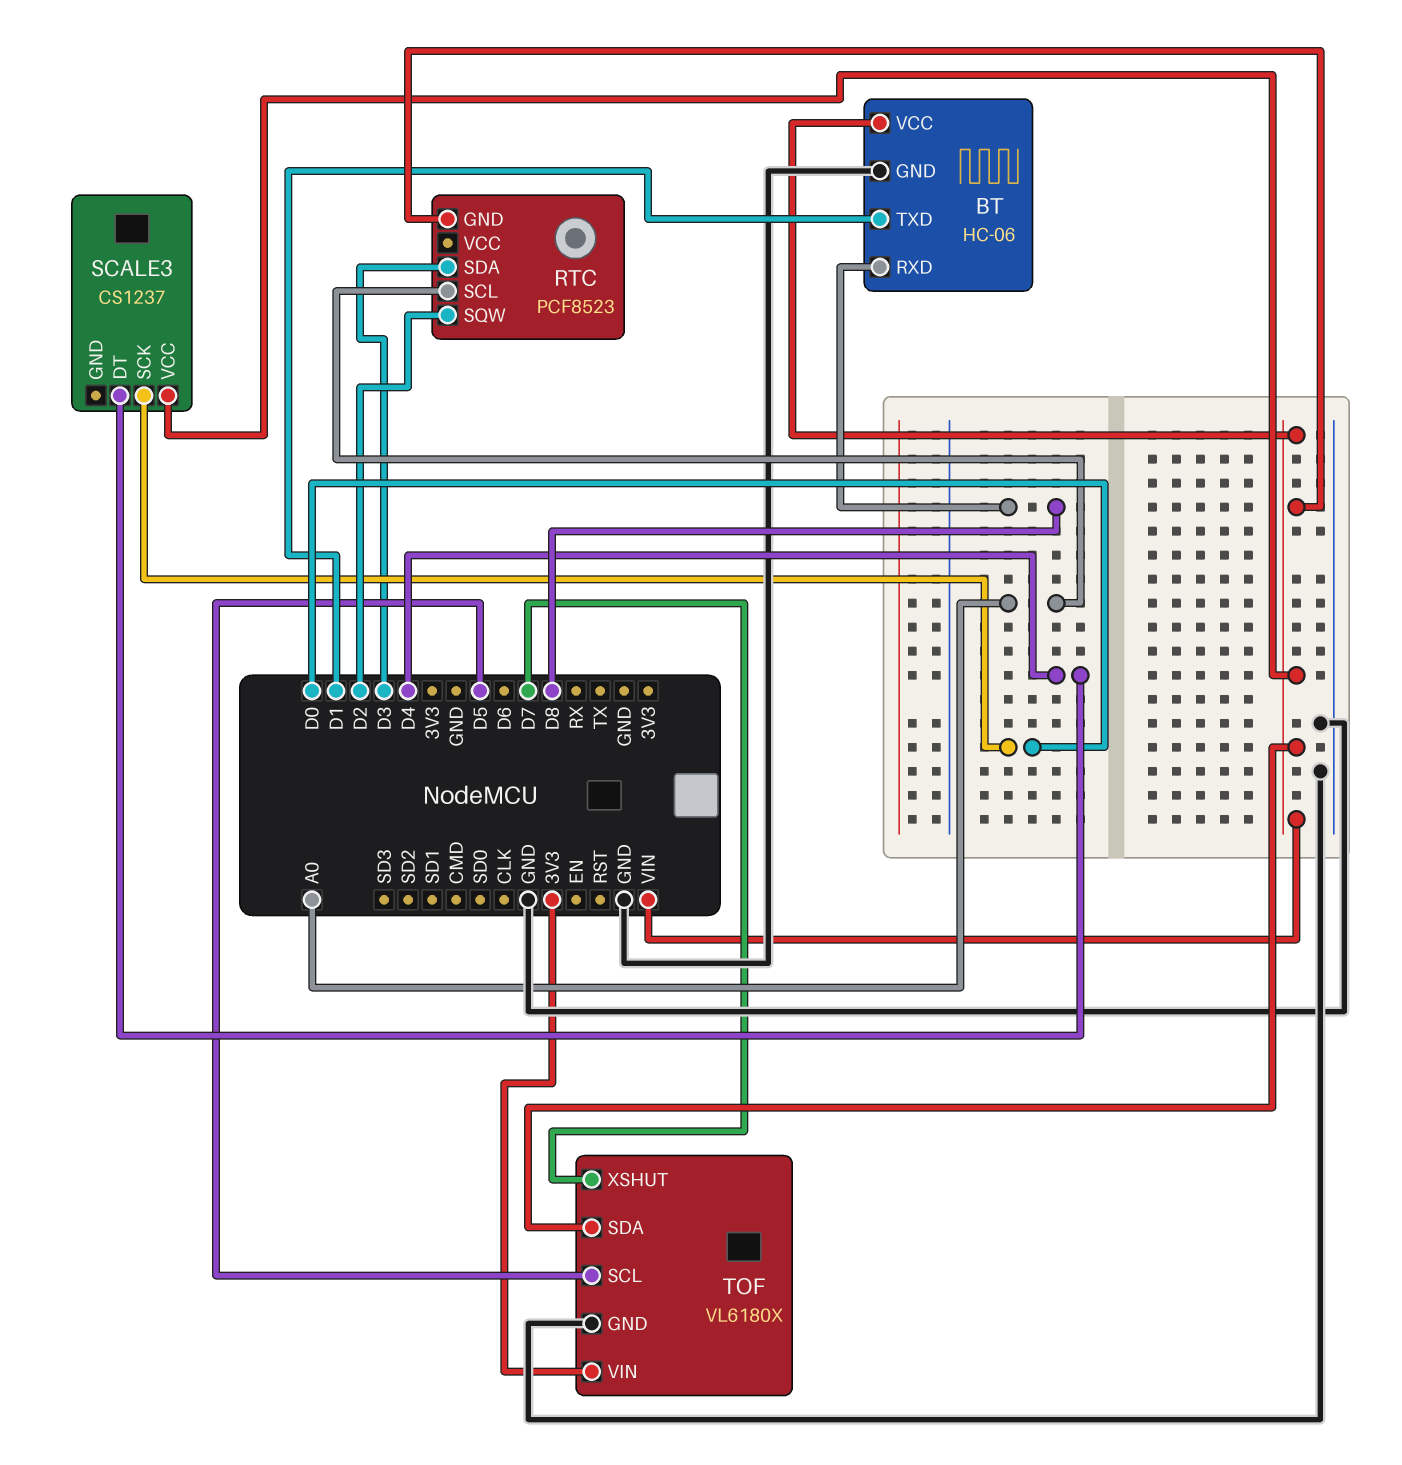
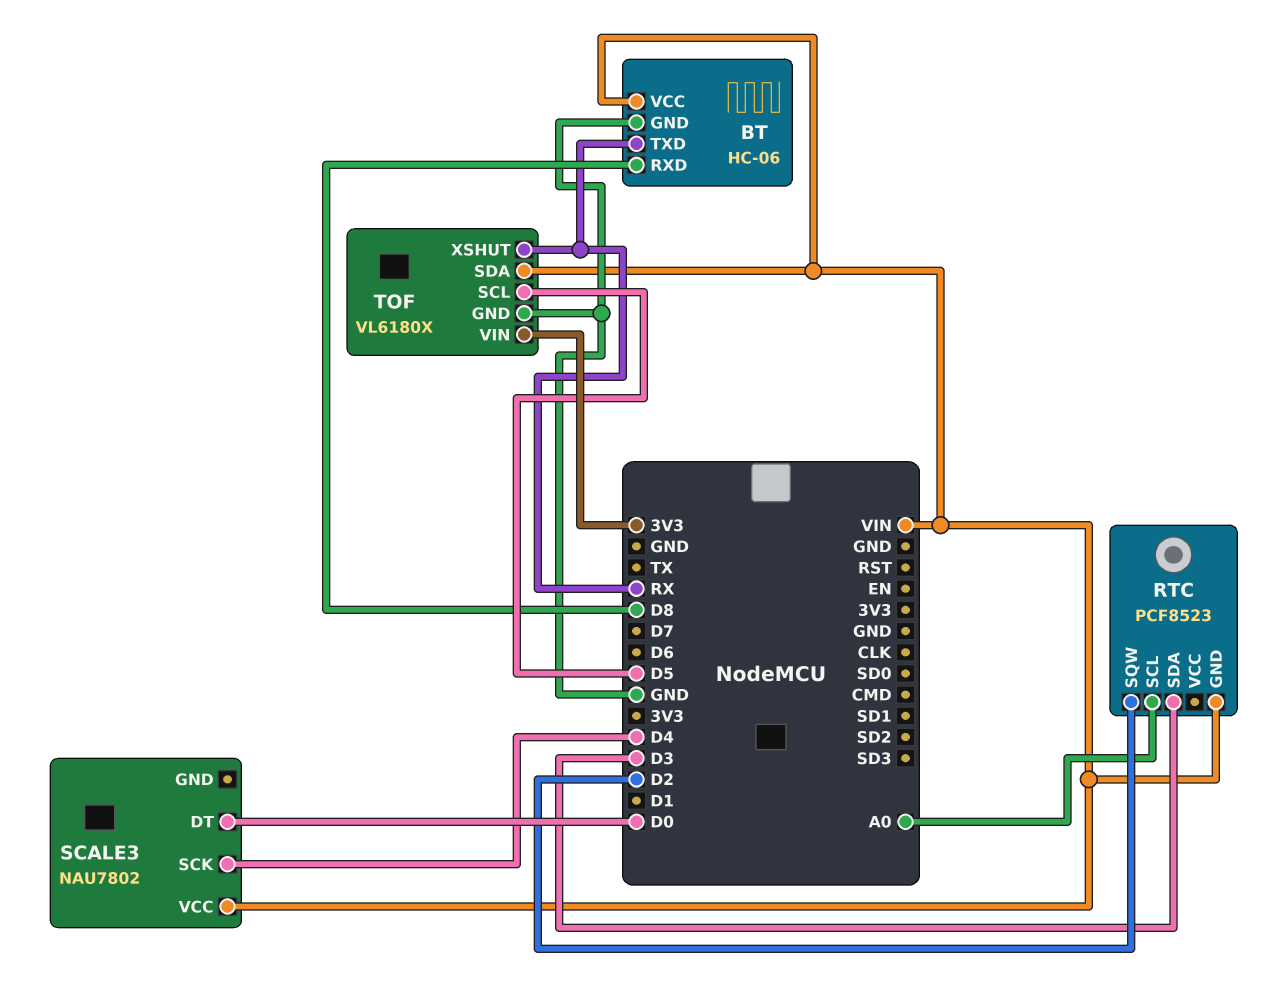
BT pin TXD: D1 -> RX
SCALE3: CS1237 -> NAU7802
SCALE3 pin DT: D4 -> D0
SCALE3 pin SCK: D0 -> D4
TOF pin XSHUT: D7 -> RX

